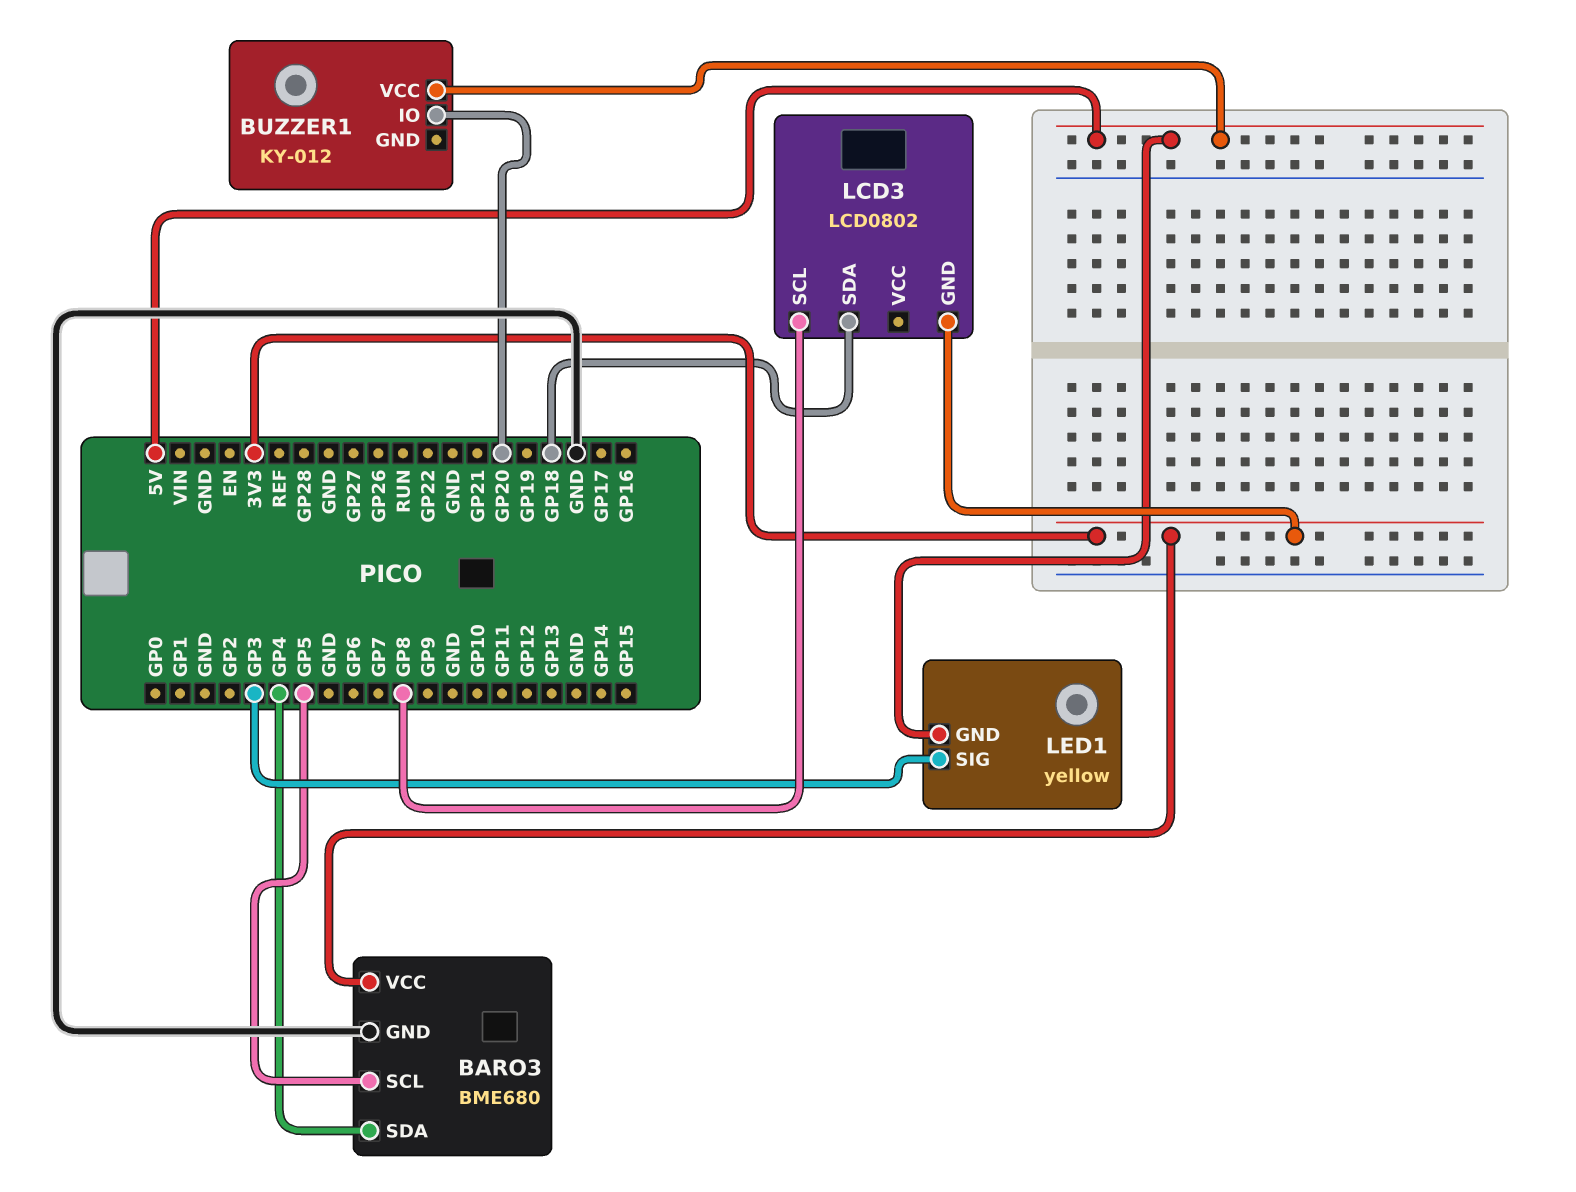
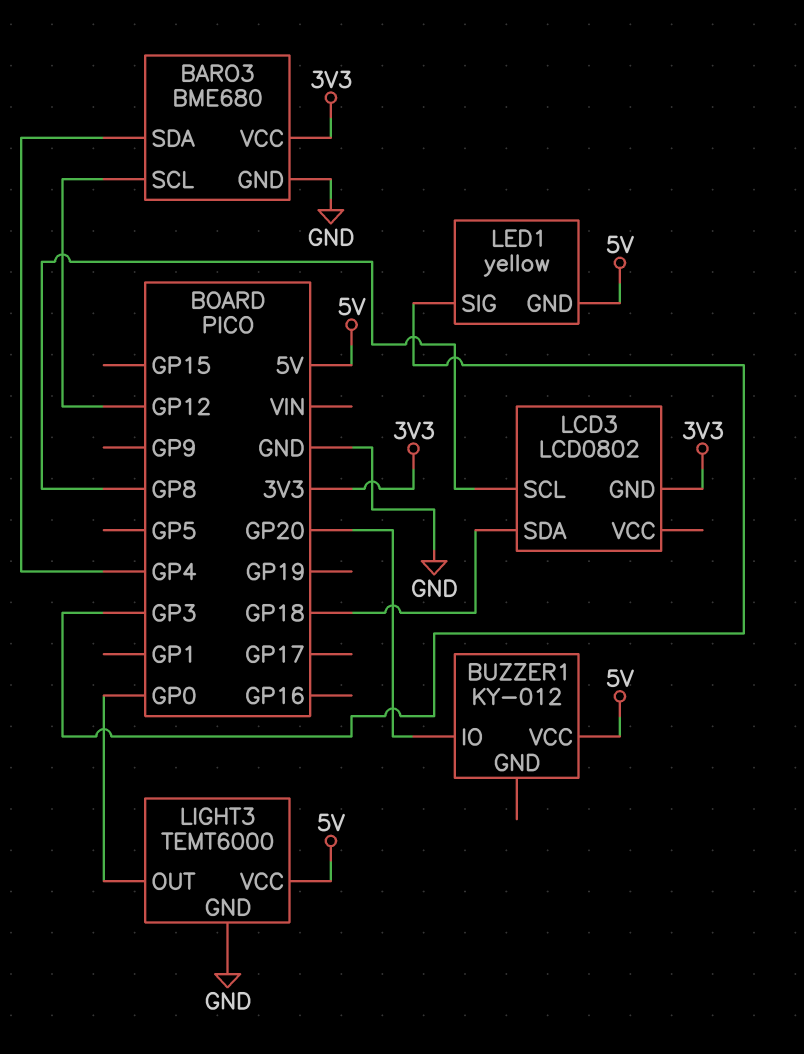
BARO3 pin SCL: GP5 -> GP12
LIGHT3: none -> TEMT6000
LIGHT3 pin GND: none -> GND
LIGHT3 pin OUT: none -> GP0
LIGHT3 pin VCC: none -> 5V

